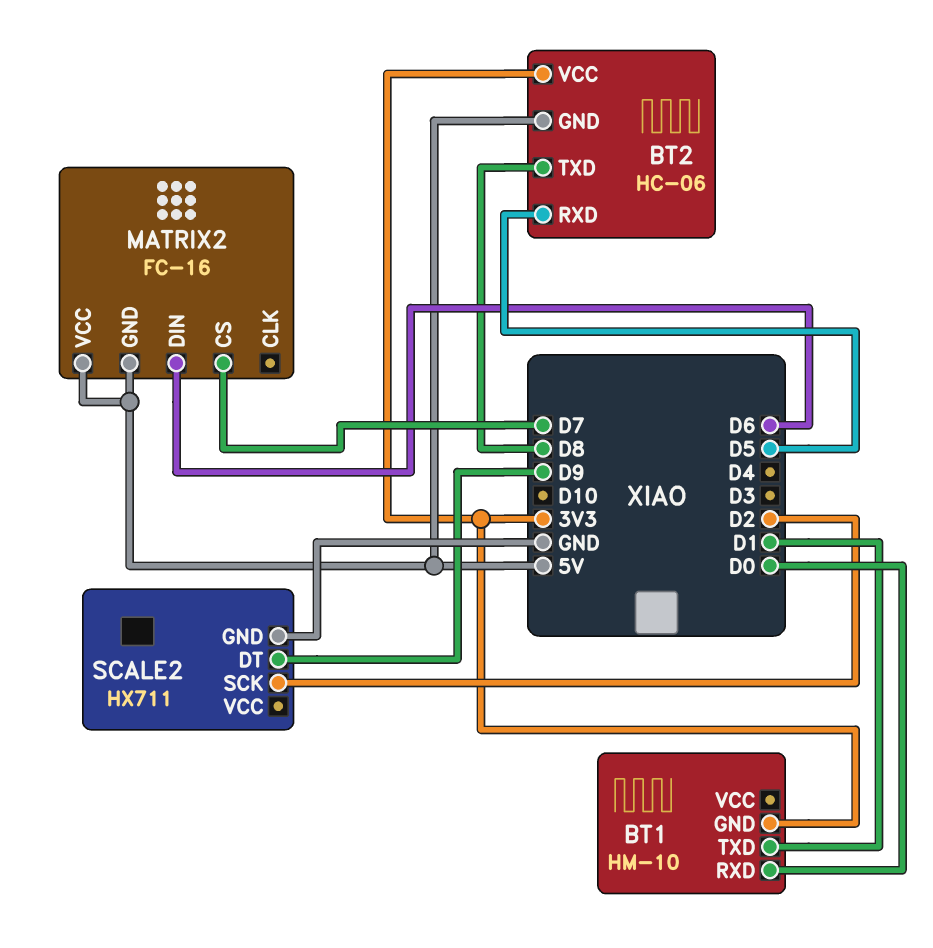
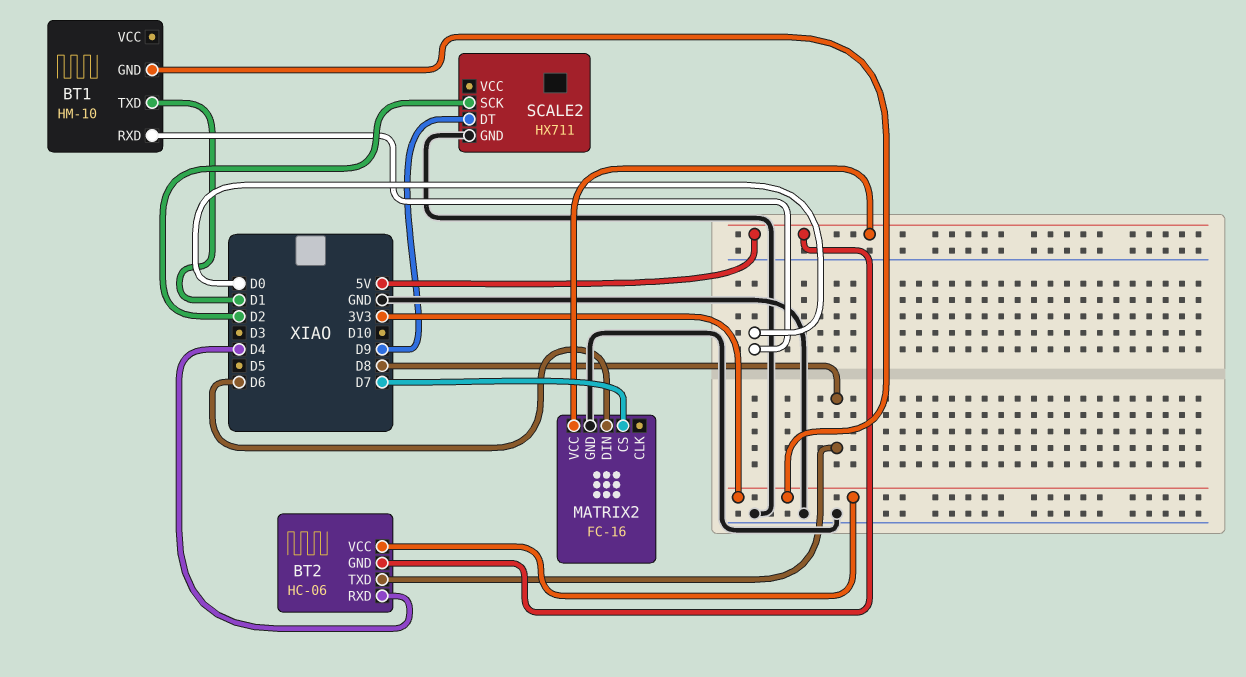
BT2 pin RXD: D5 -> D4
MATRIX2 pin GND: 5V -> GND

